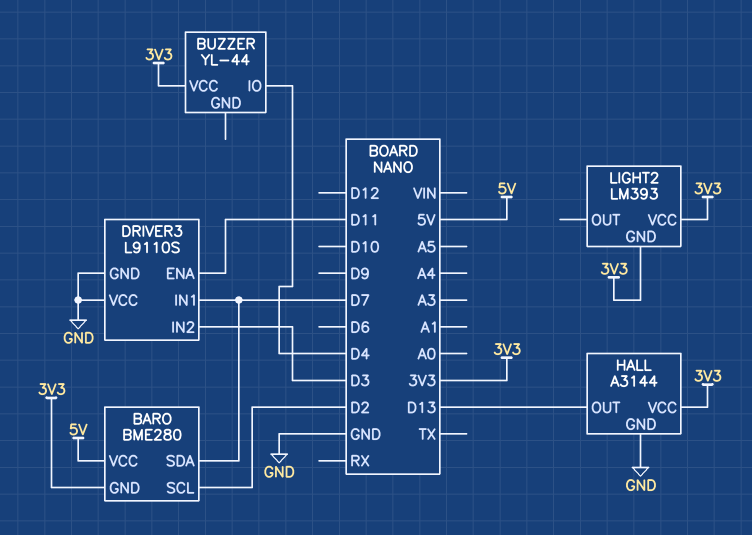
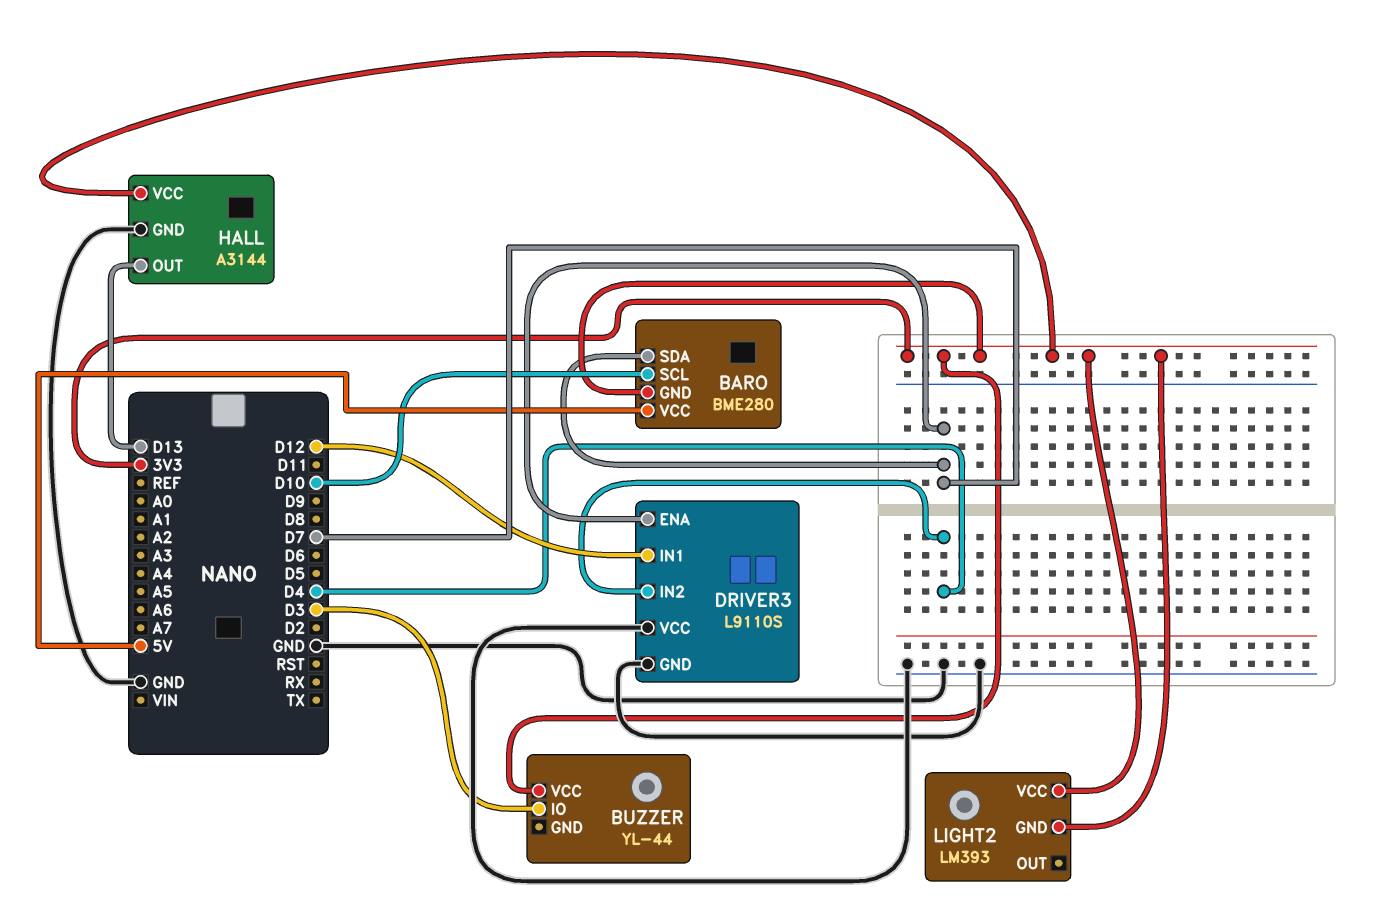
BARO pin SCL: D2 -> D10
BUZZER pin IO: D4 -> D3
DRIVER3 pin ENA: D11 -> D7
DRIVER3 pin IN1: D7 -> D12
DRIVER3 pin IN2: D3 -> D4

